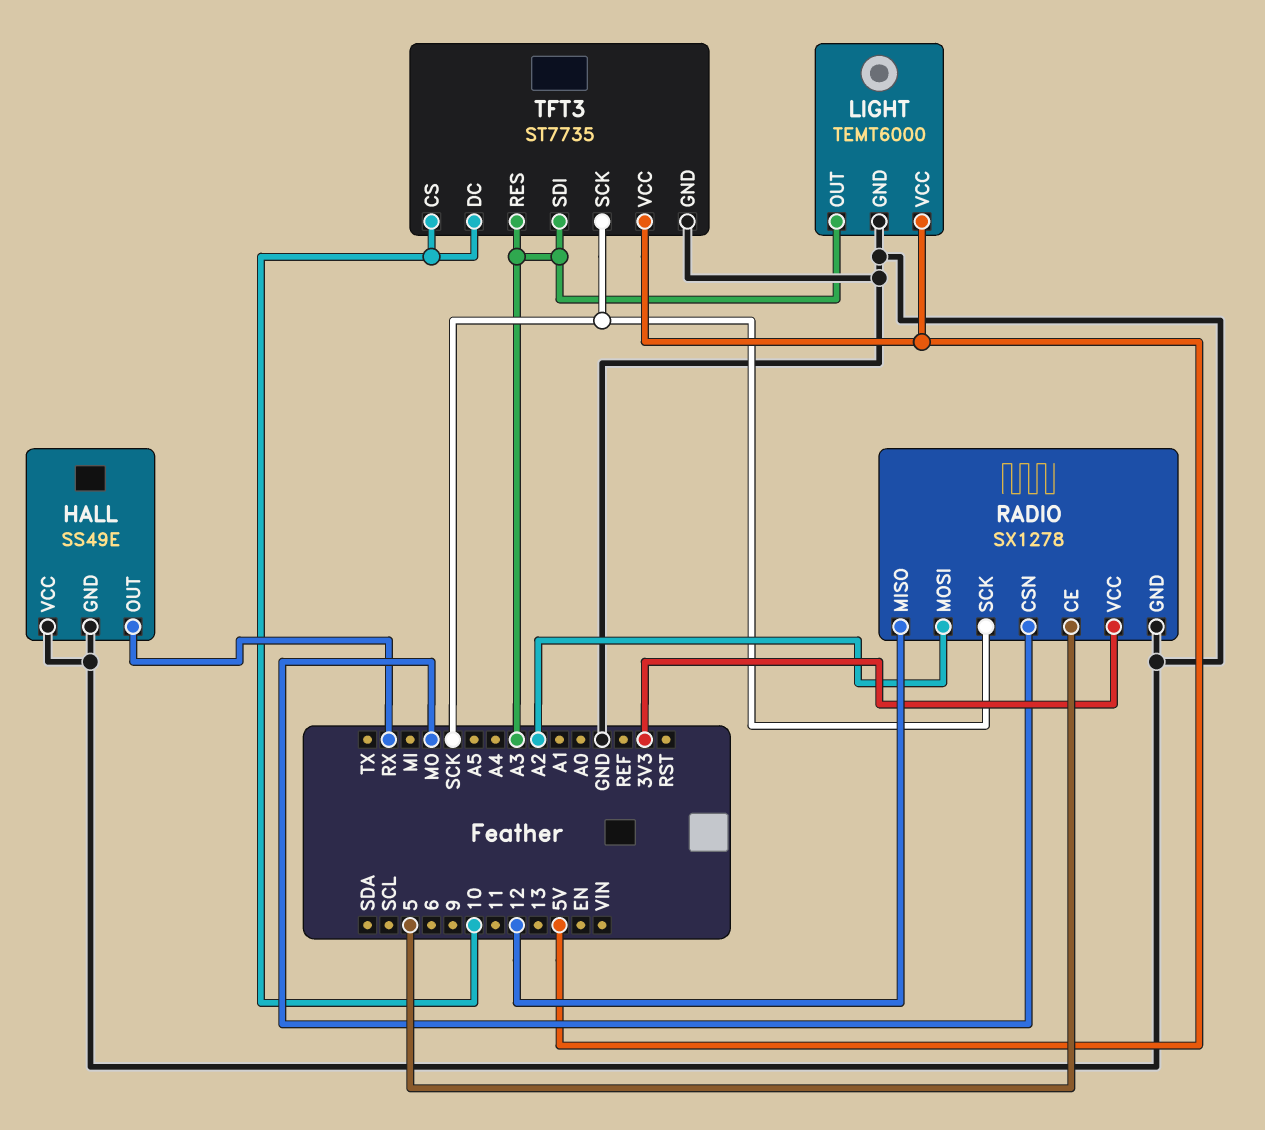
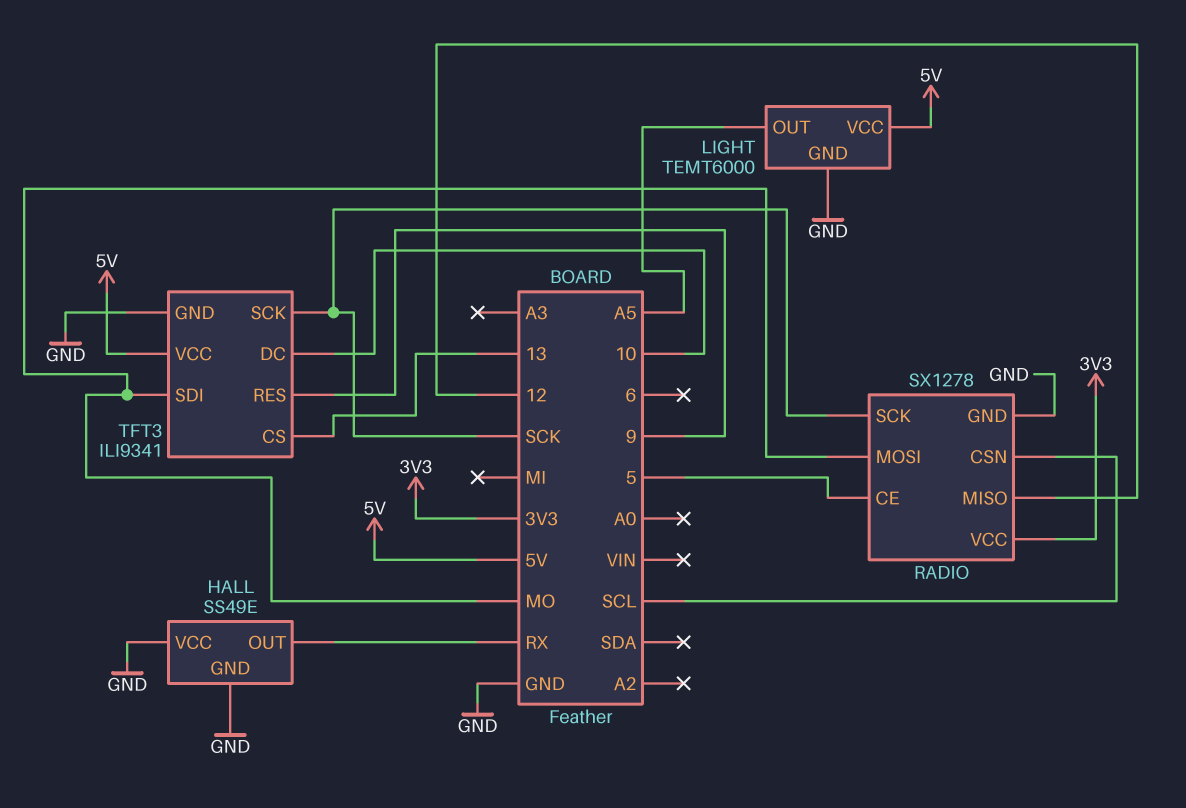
LIGHT pin OUT: A3 -> A5
RADIO pin CSN: MO -> SCL
RADIO pin MOSI: A2 -> MO
TFT3: ST7735 -> ILI9341
TFT3 pin CS: 10 -> 13
TFT3 pin RES: A3 -> 9
TFT3 pin SDI: A3 -> MO

